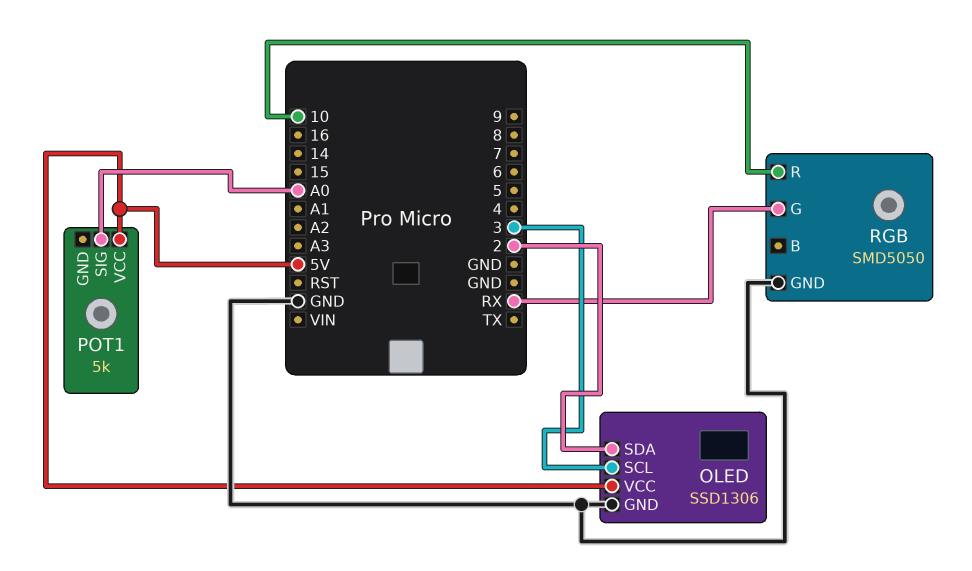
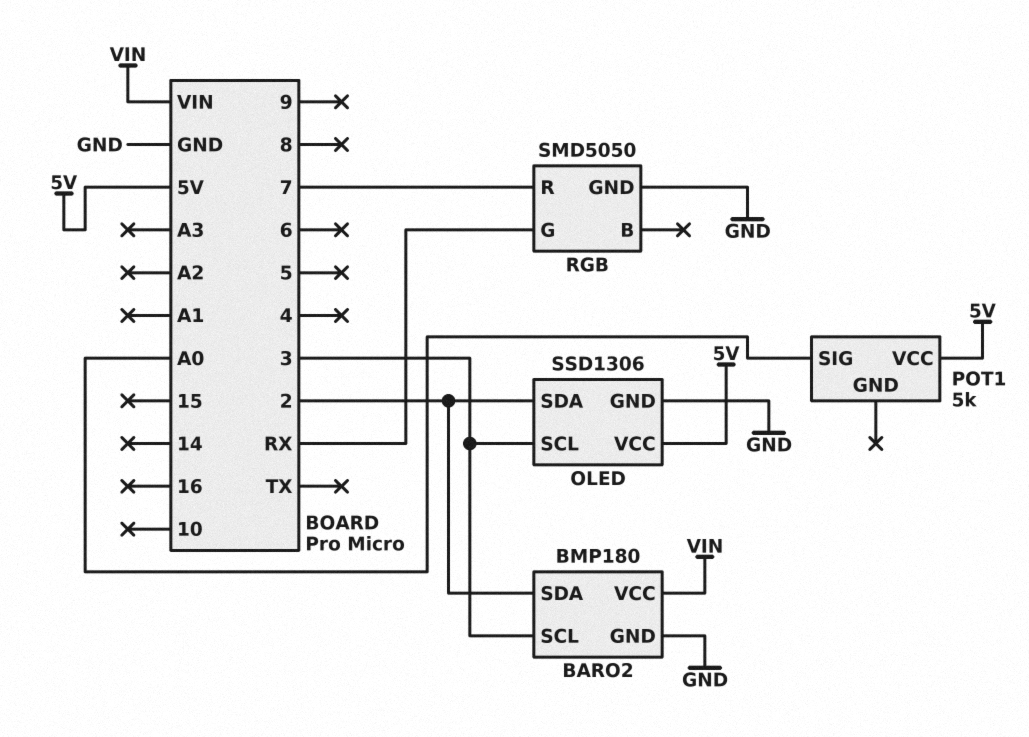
BARO2: none -> BMP180
BARO2 pin GND: none -> GND
BARO2 pin SCL: none -> 3
BARO2 pin SDA: none -> 2
BARO2 pin VCC: none -> VIN
RGB pin R: 10 -> 7

